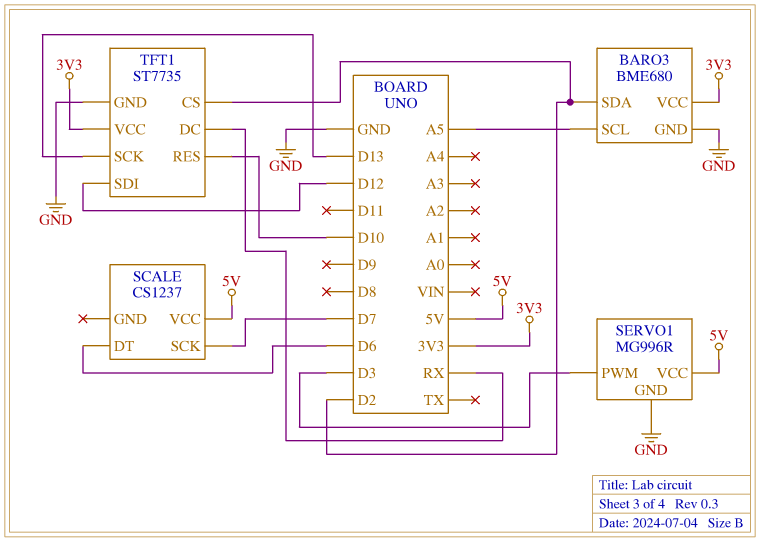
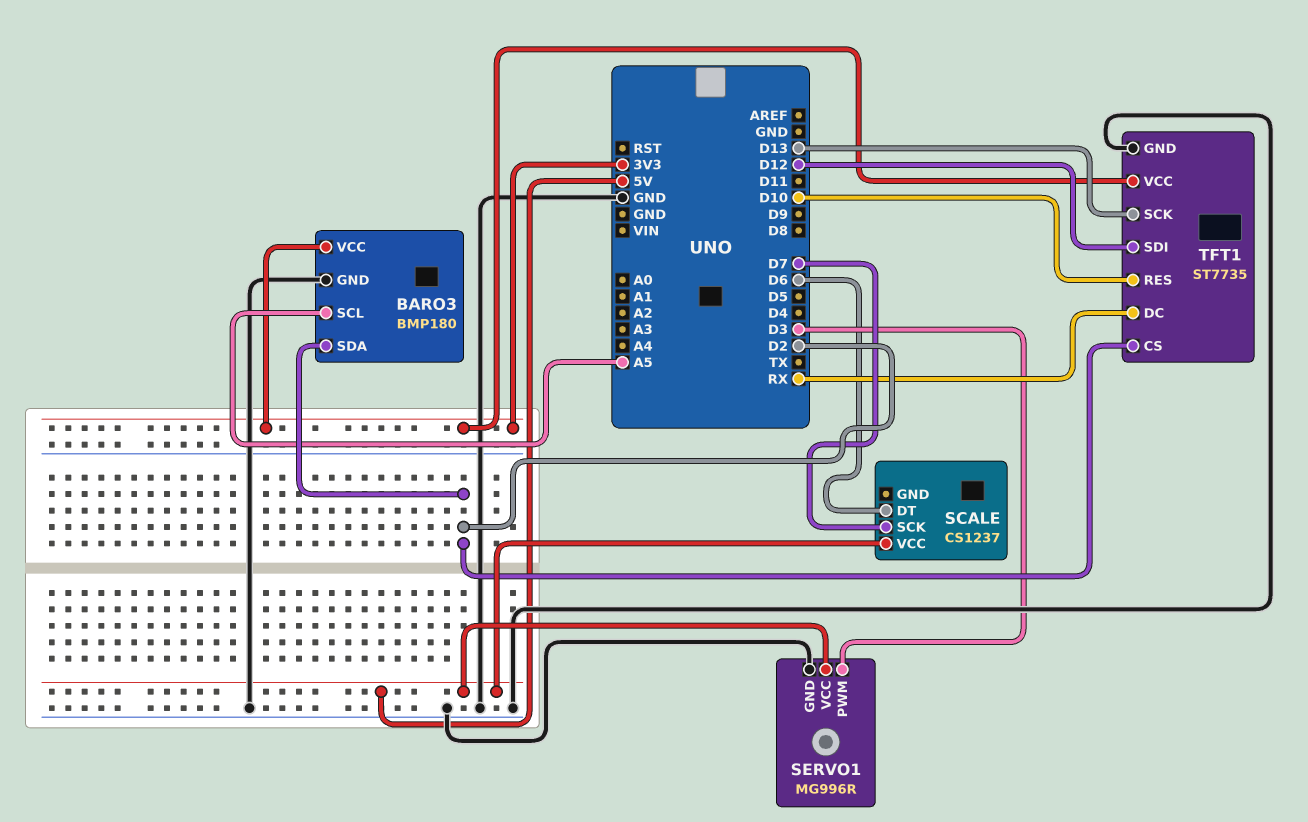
BARO3: BME680 -> BMP180

